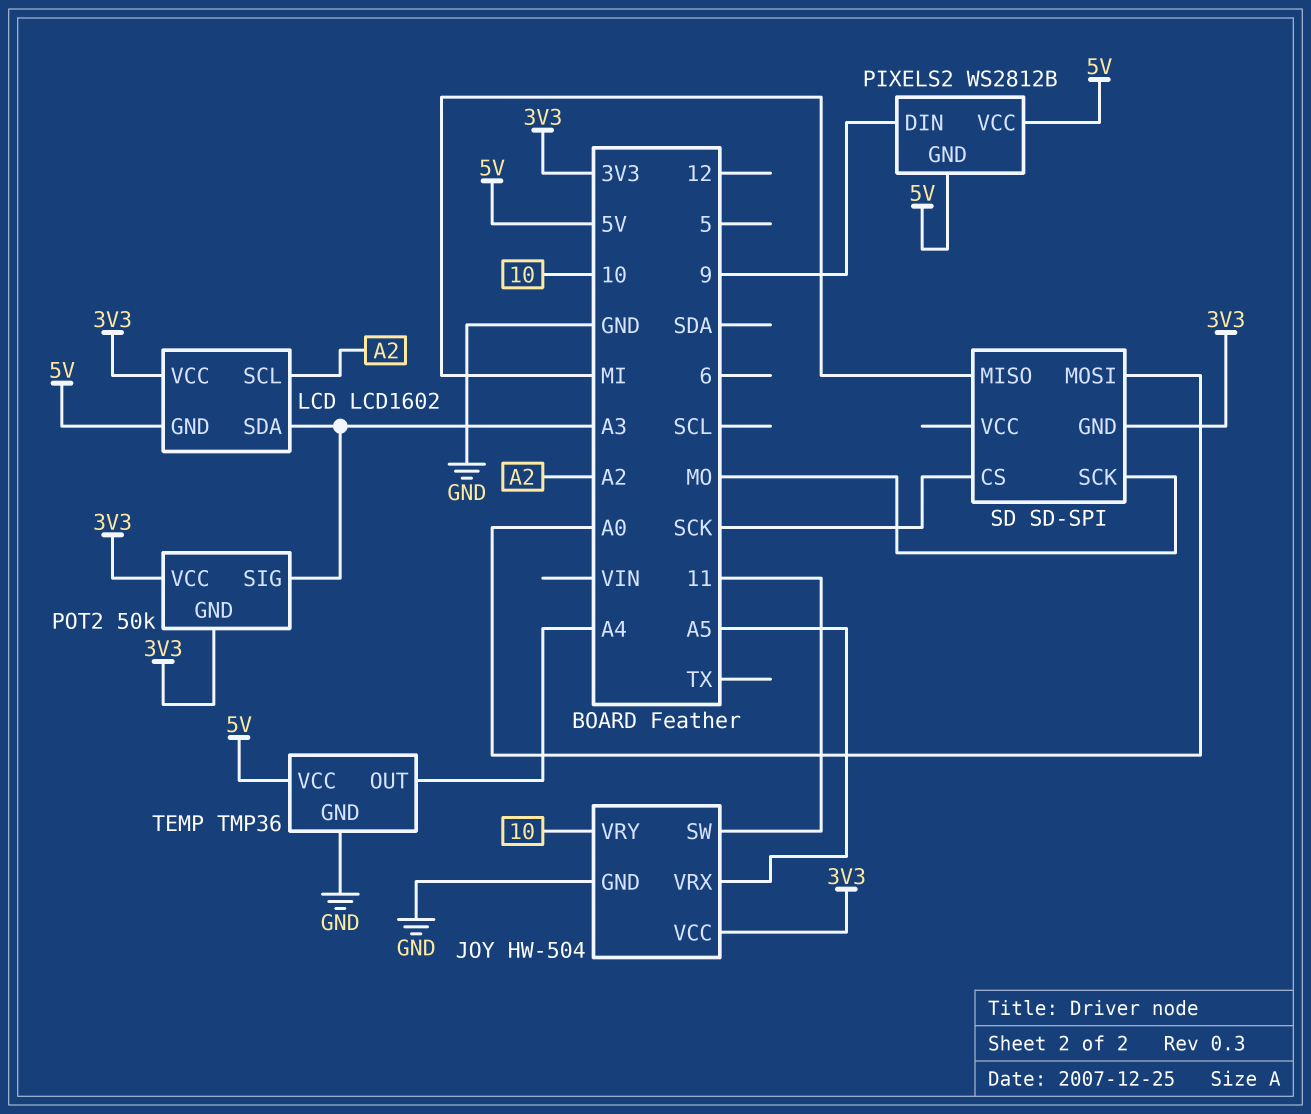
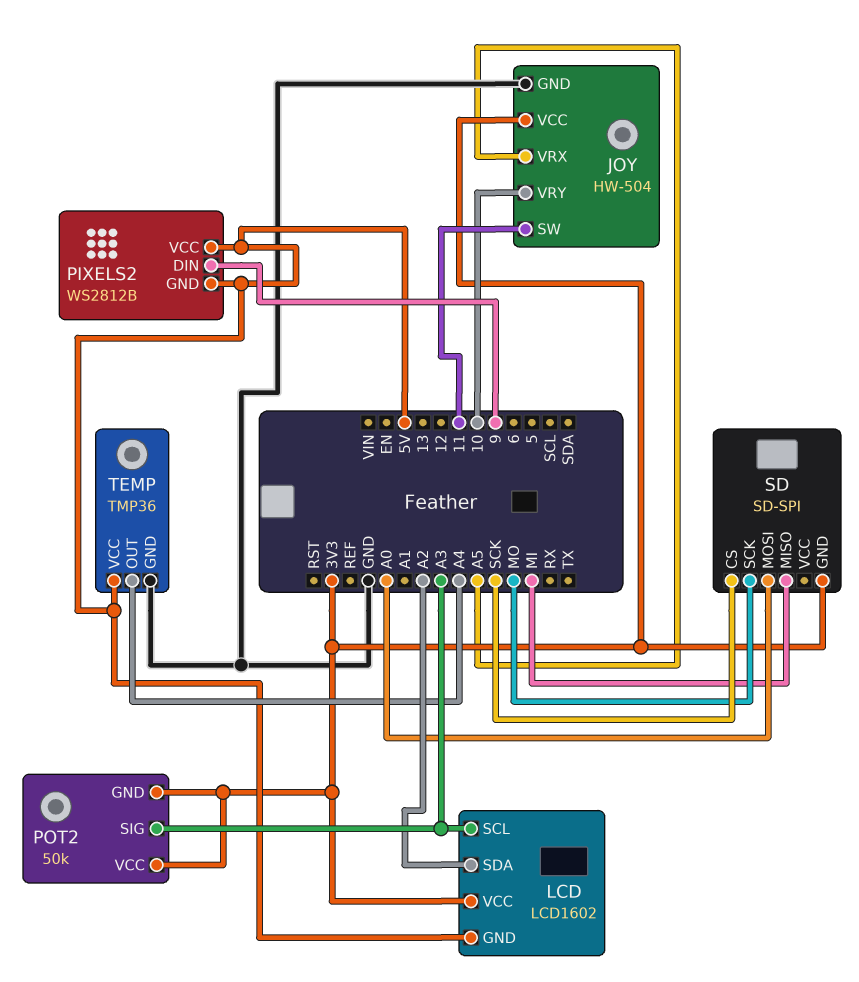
LCD pin SCL: A2 -> A3
LCD pin SDA: A3 -> A2

